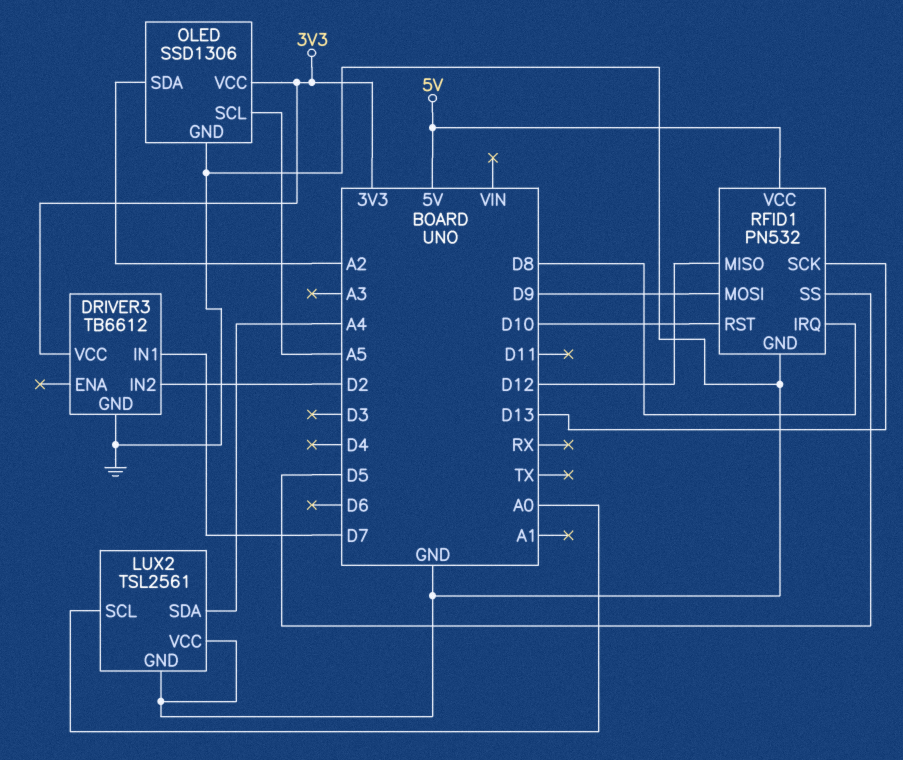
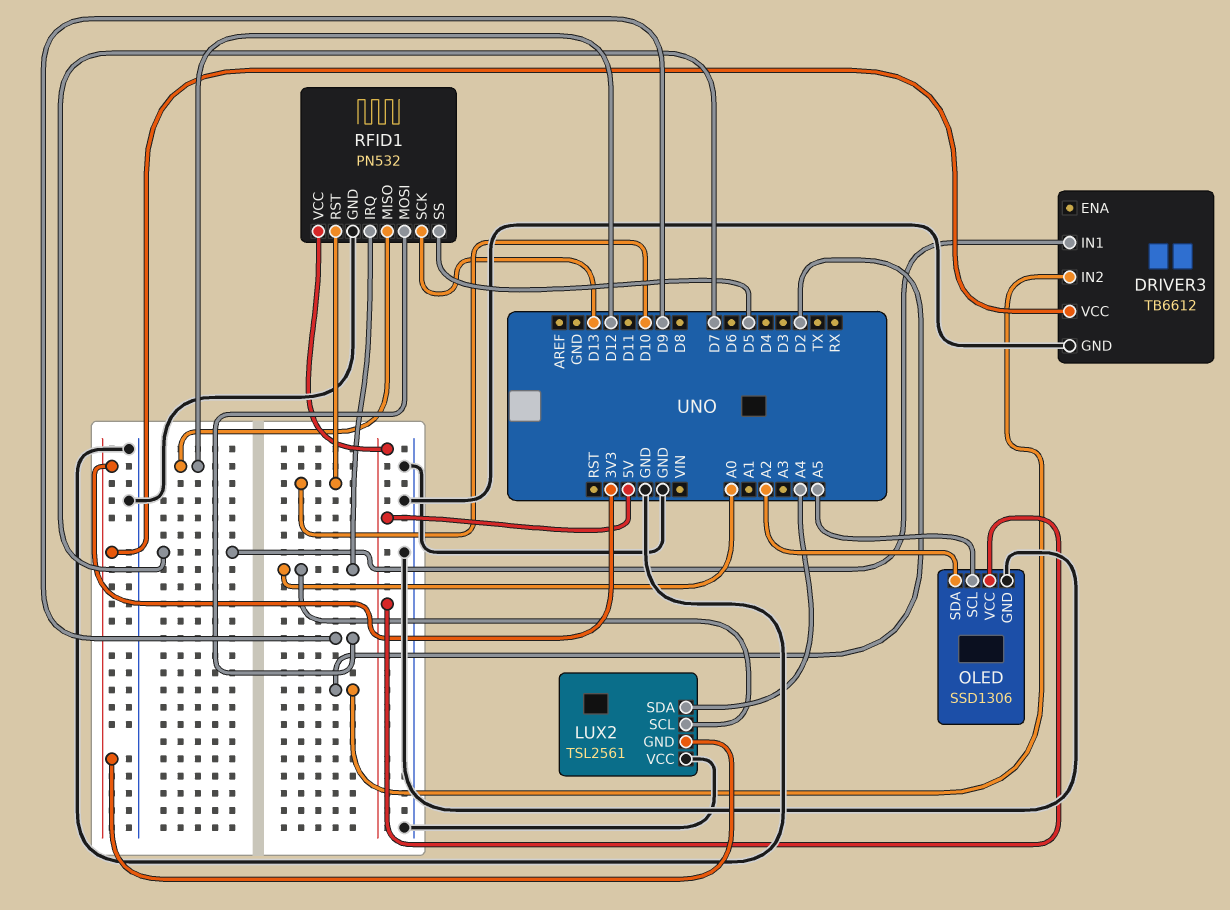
LUX2 pin GND: GND -> 3V3
OLED pin VCC: 3V3 -> 5V
RFID1 pin IRQ: D8 -> A0

